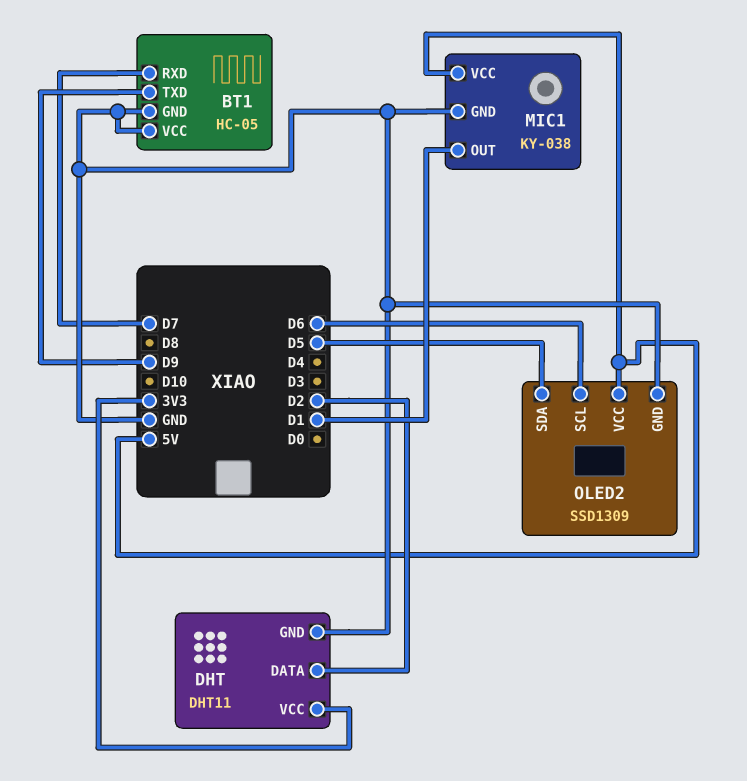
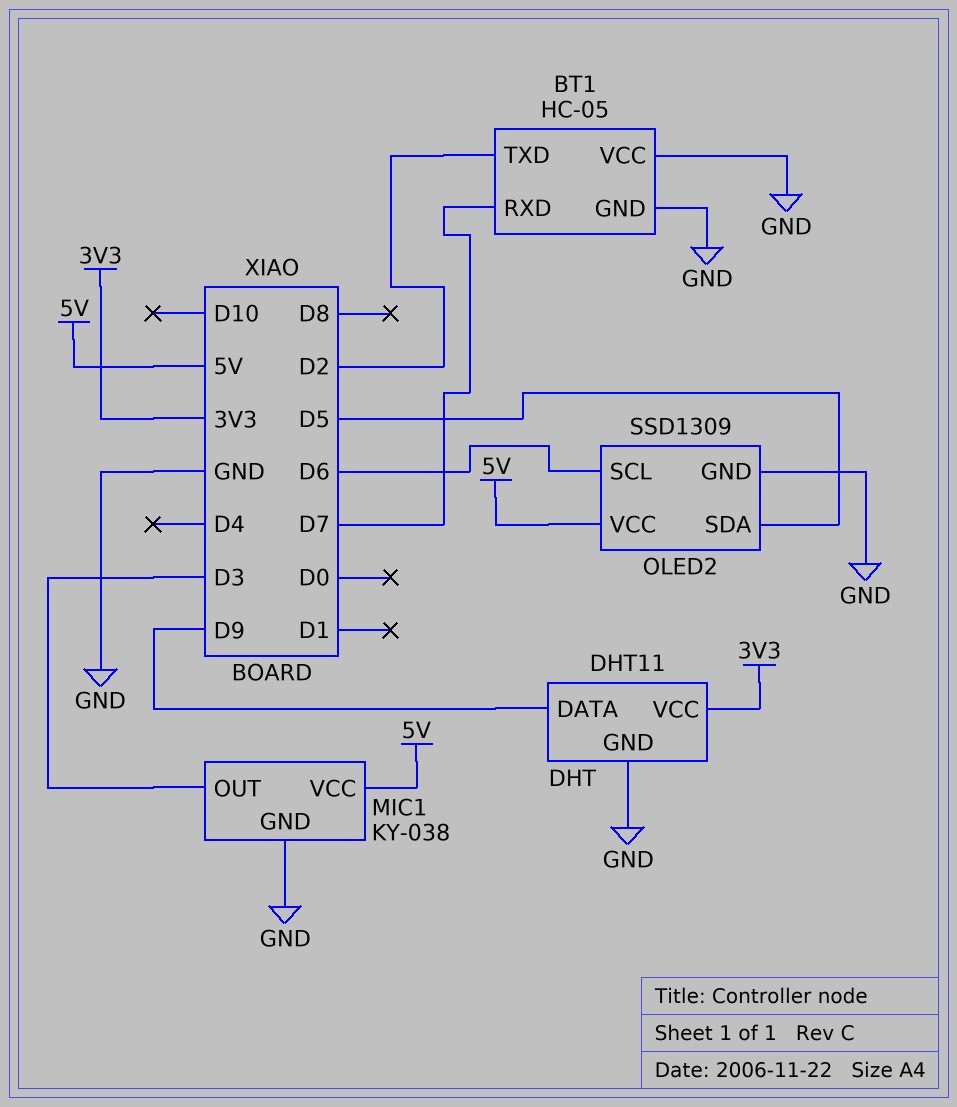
BT1 pin TXD: D9 -> D2
DHT pin DATA: D2 -> D9
MIC1 pin OUT: D1 -> D3

